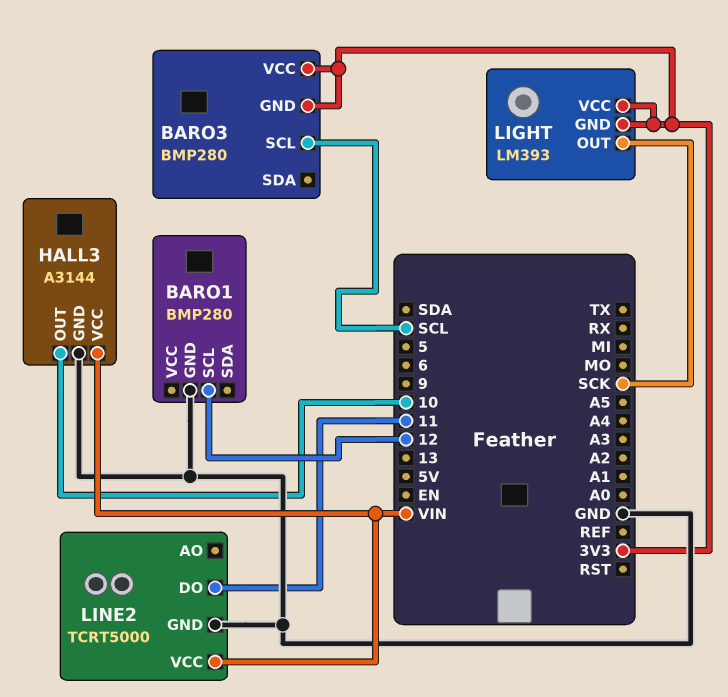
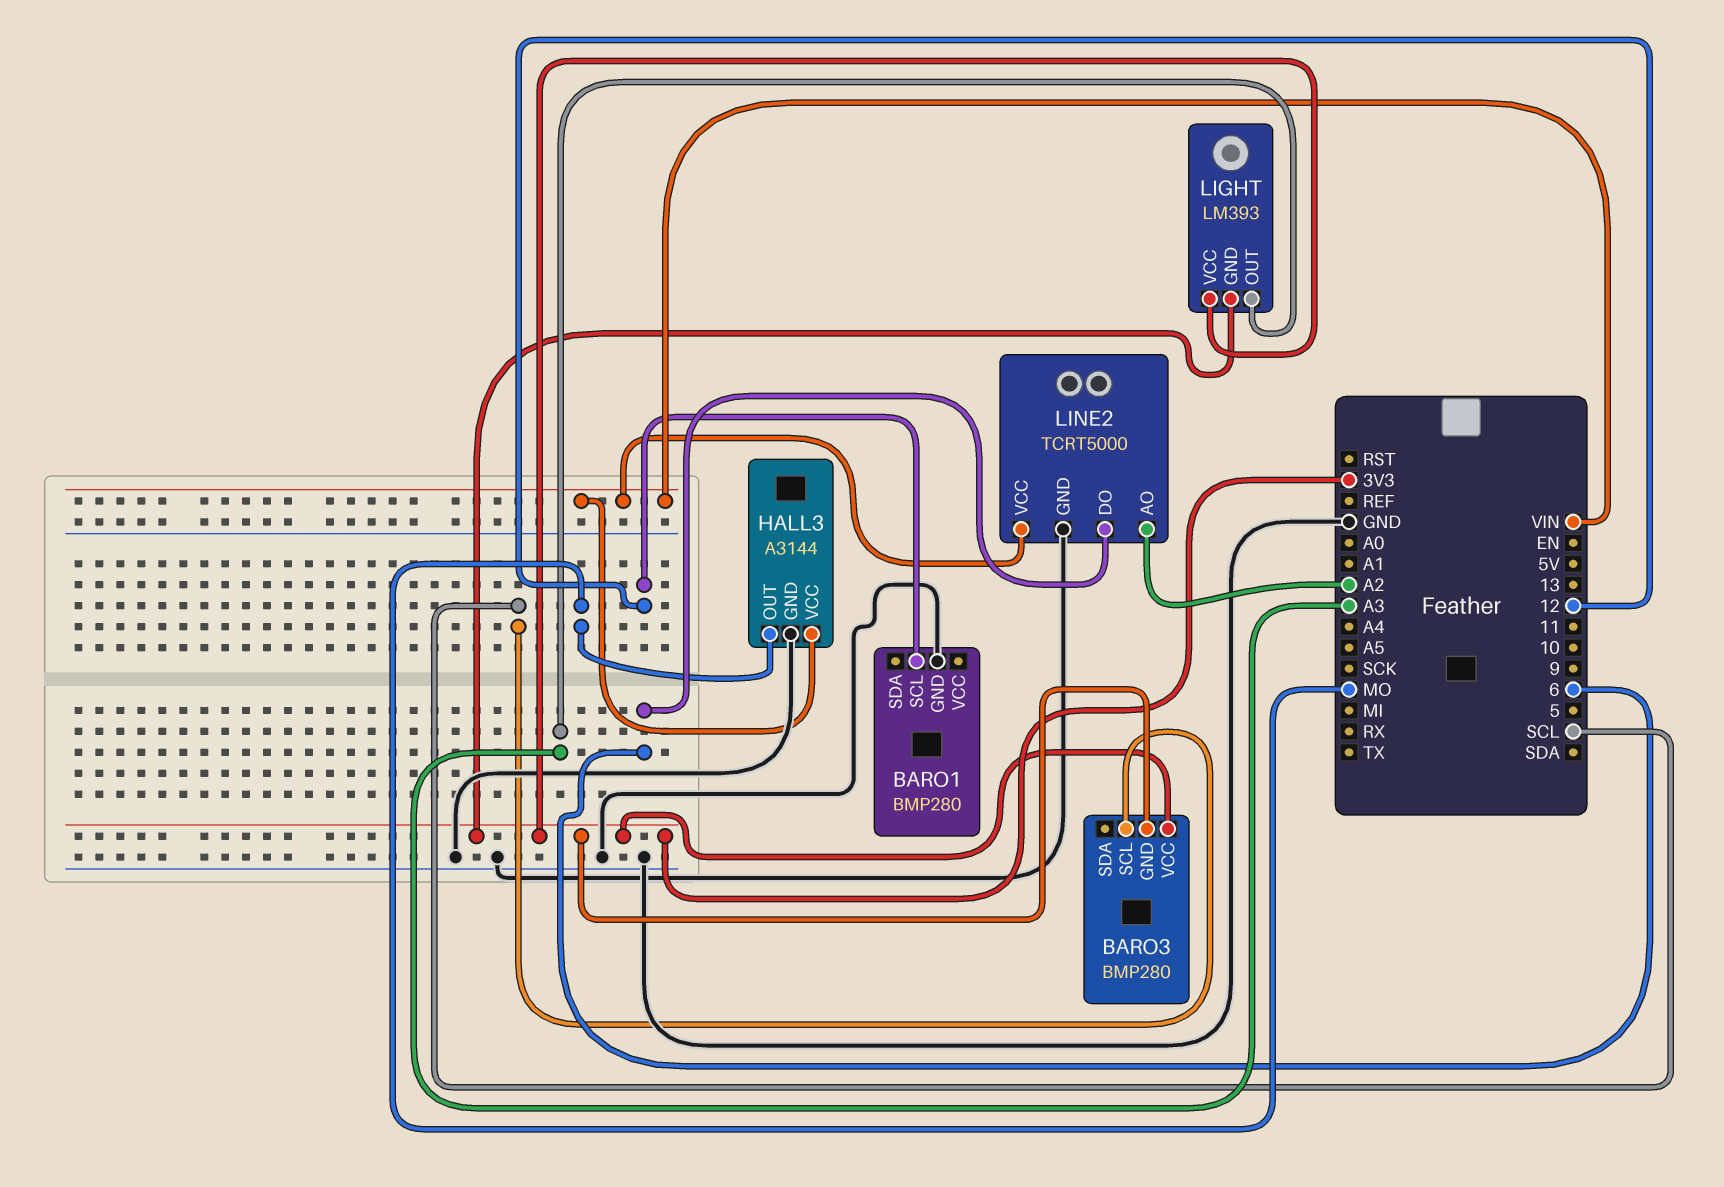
HALL3 pin OUT: 10 -> MO
LIGHT pin OUT: SCK -> A3
LINE2 pin AO: none -> A2
LINE2 pin DO: 11 -> 6

